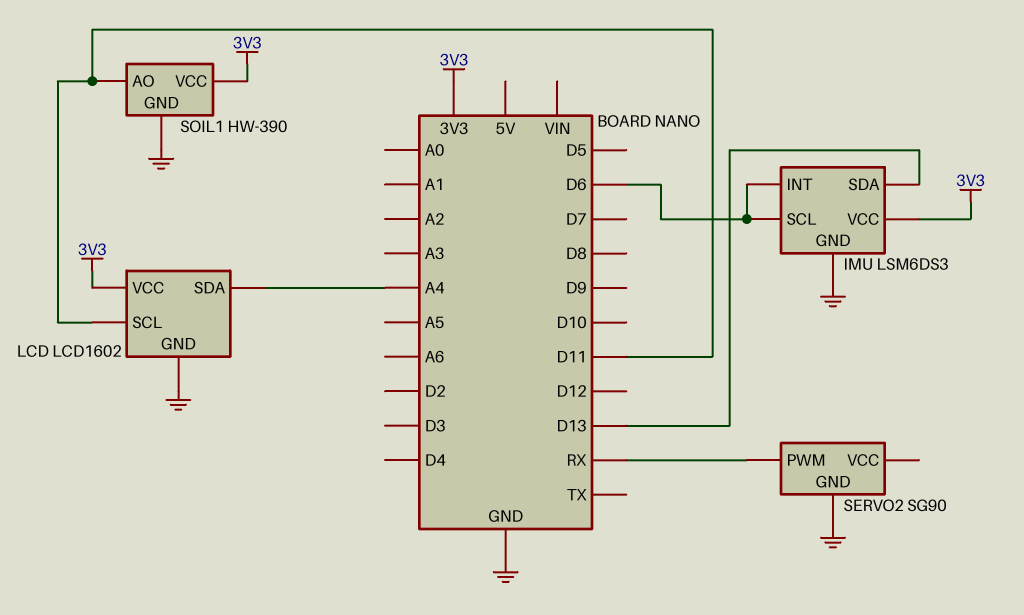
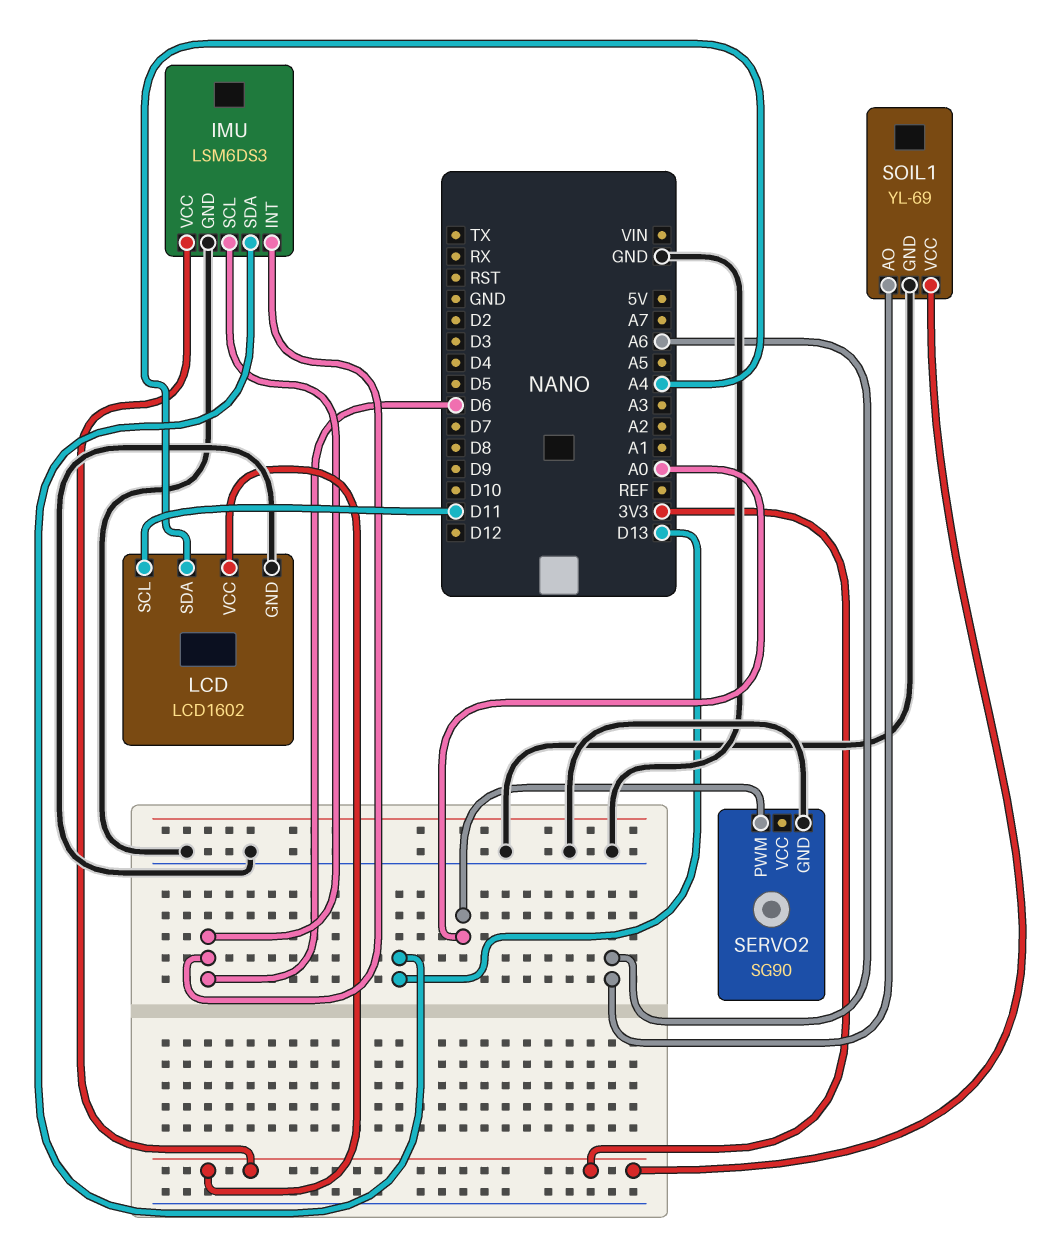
SERVO2 pin PWM: RX -> A0
SOIL1: HW-390 -> YL-69
SOIL1 pin AO: D11 -> A6

